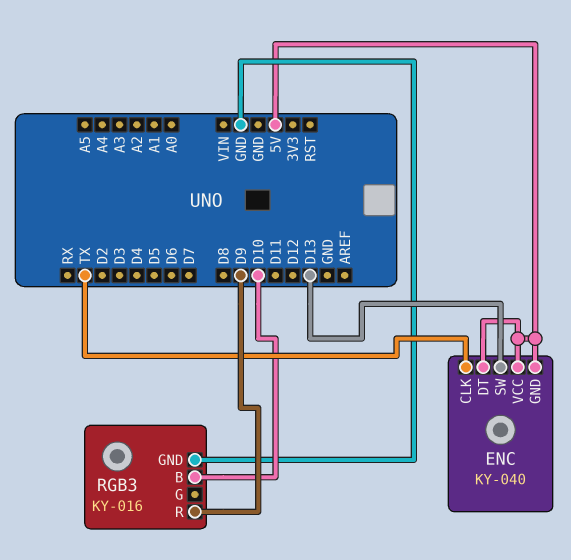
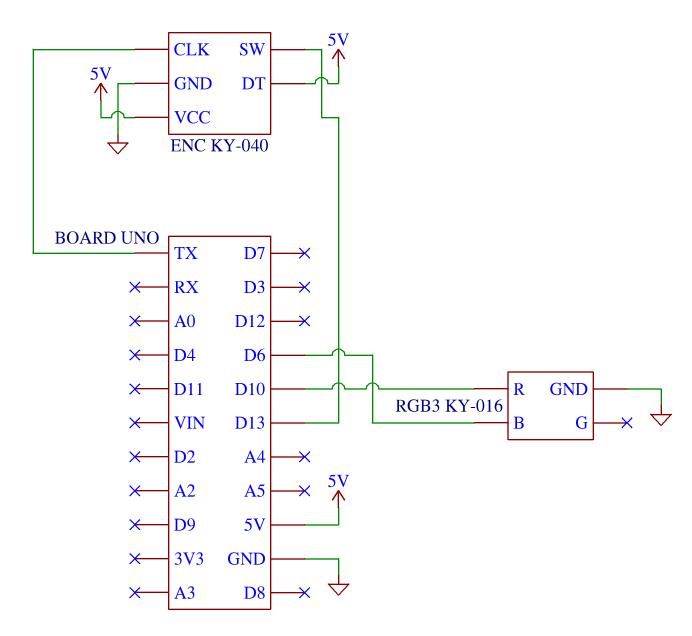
ENC pin GND: 5V -> GND
RGB3 pin B: D10 -> D6
RGB3 pin R: D9 -> D10

